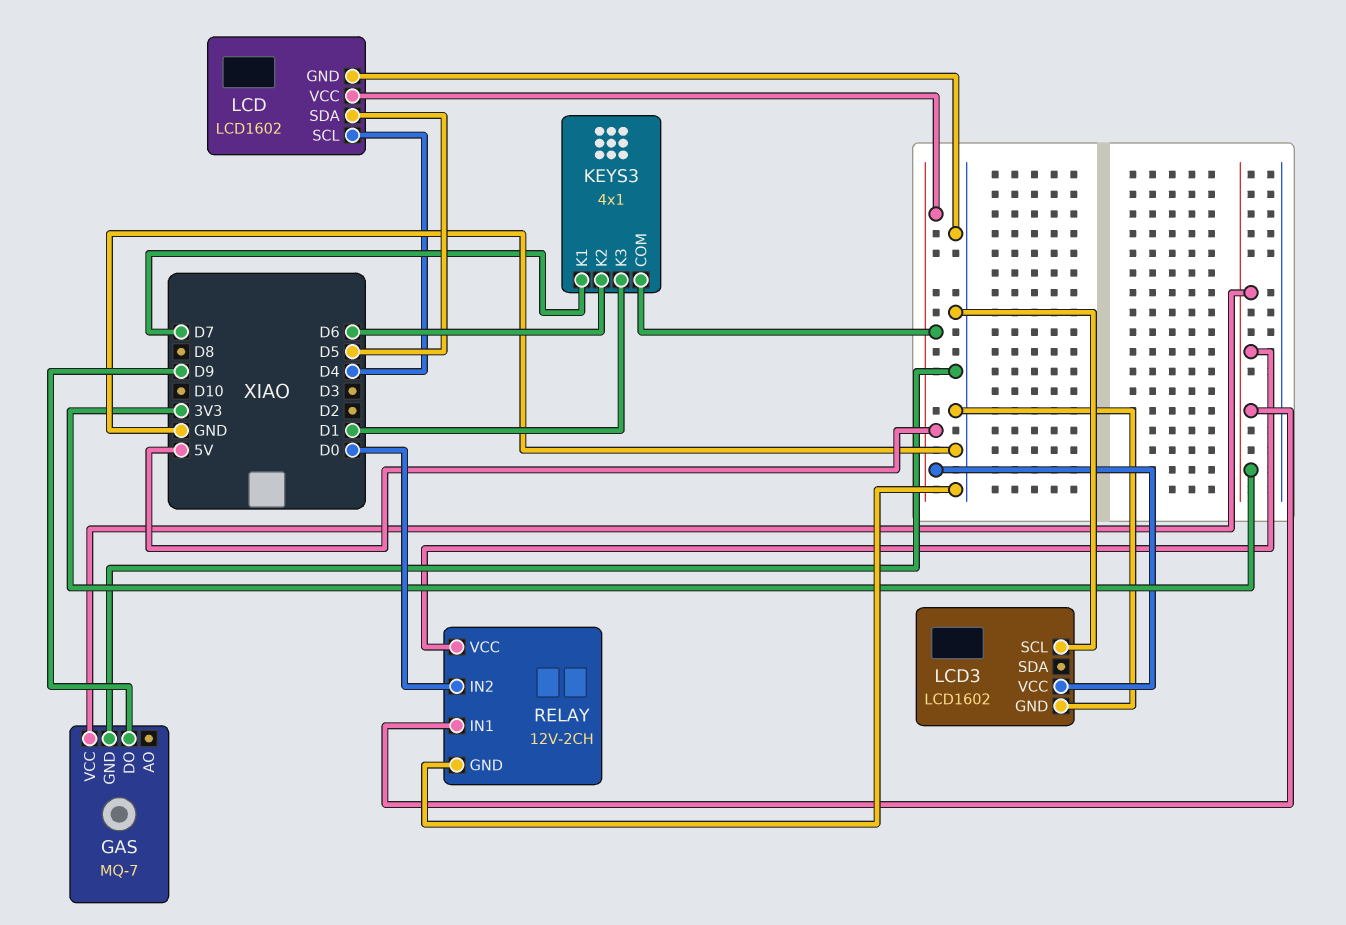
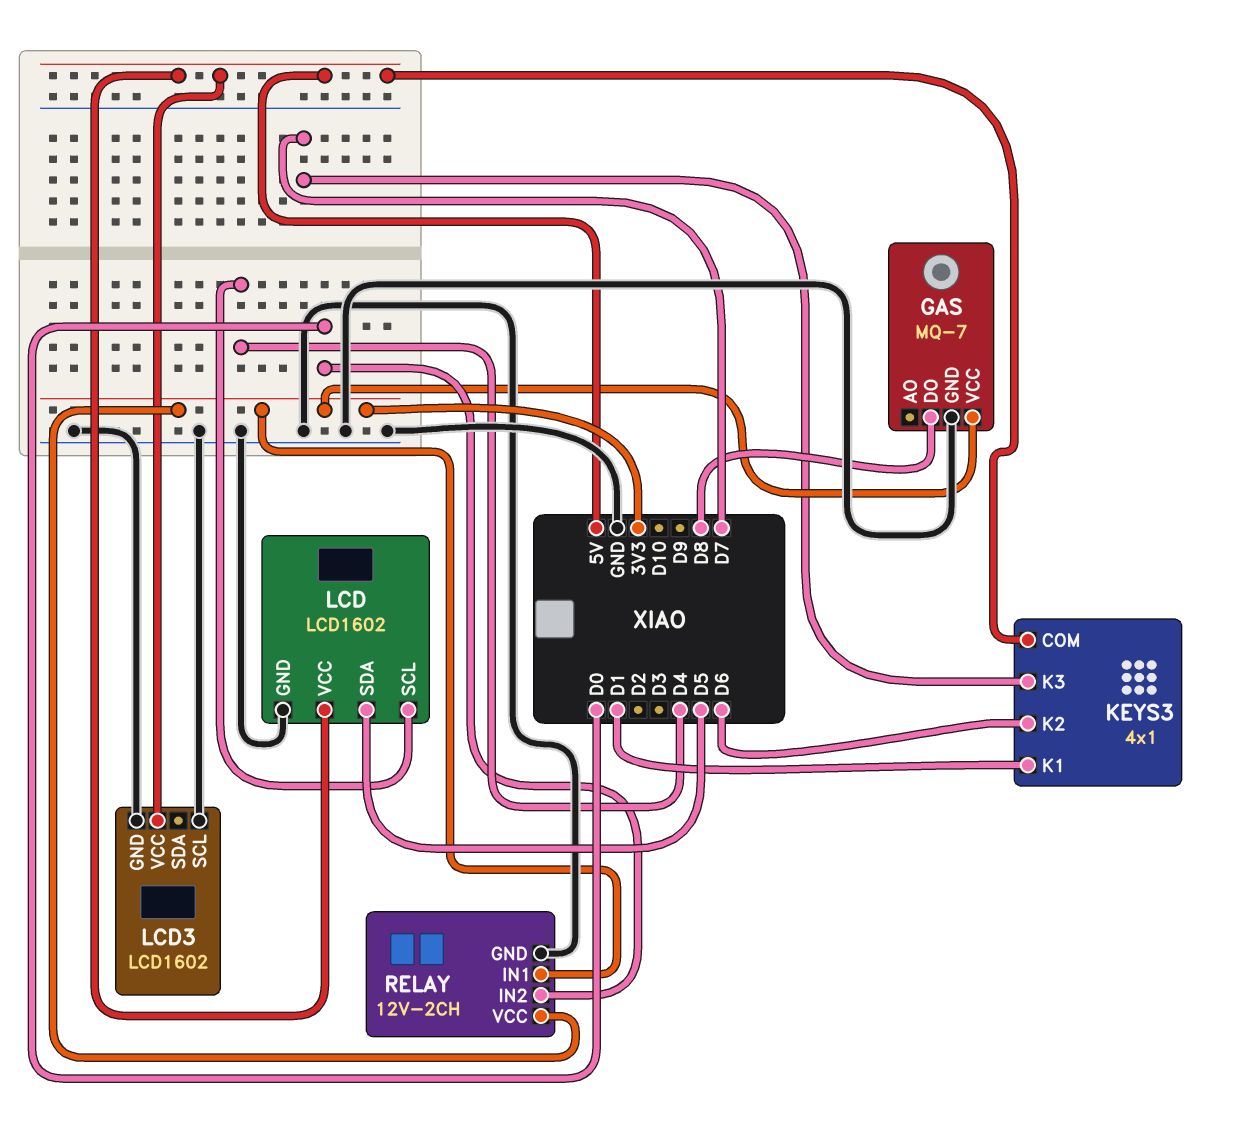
GAS pin DO: D9 -> D8
KEYS3 pin K1: D7 -> D1
KEYS3 pin K3: D1 -> D7

